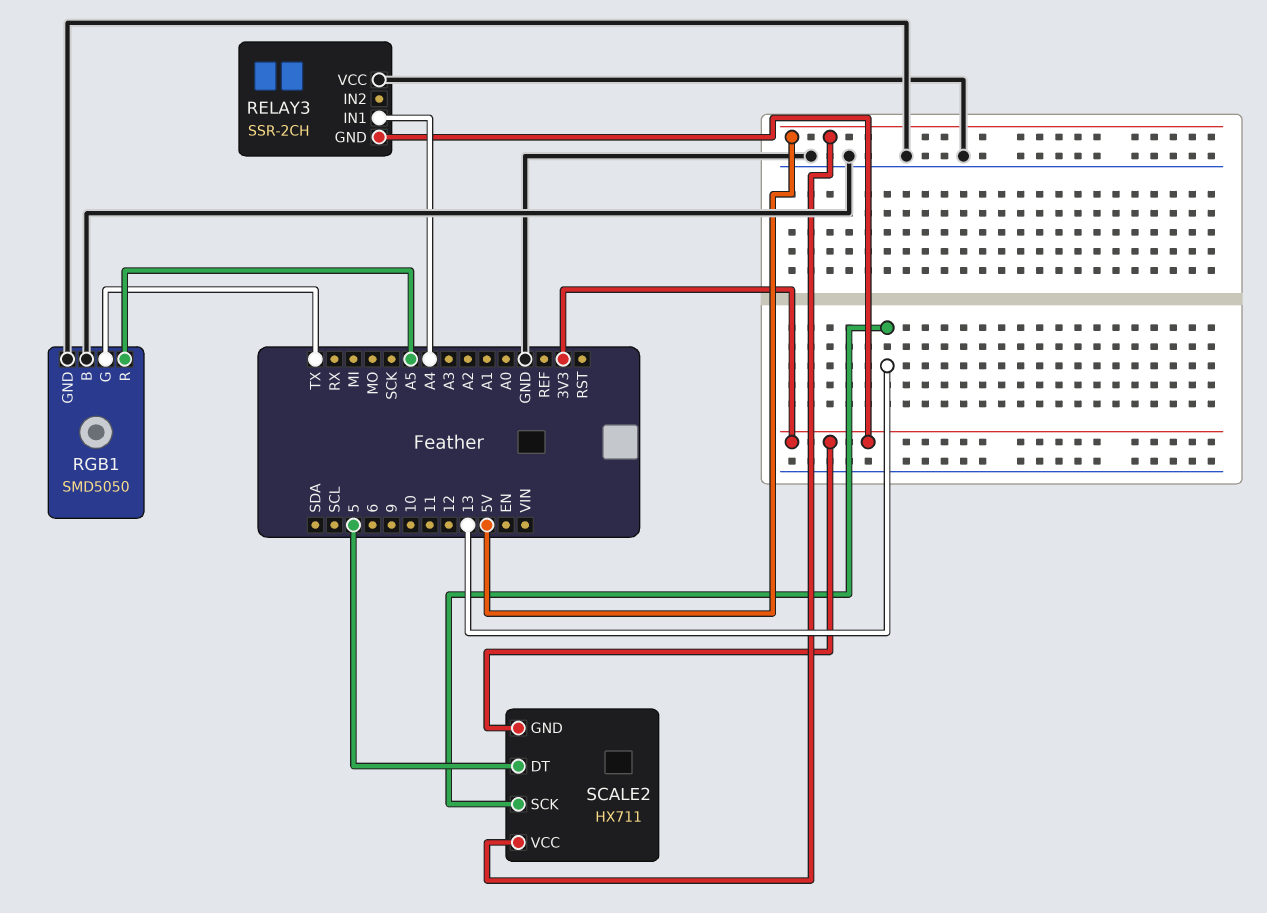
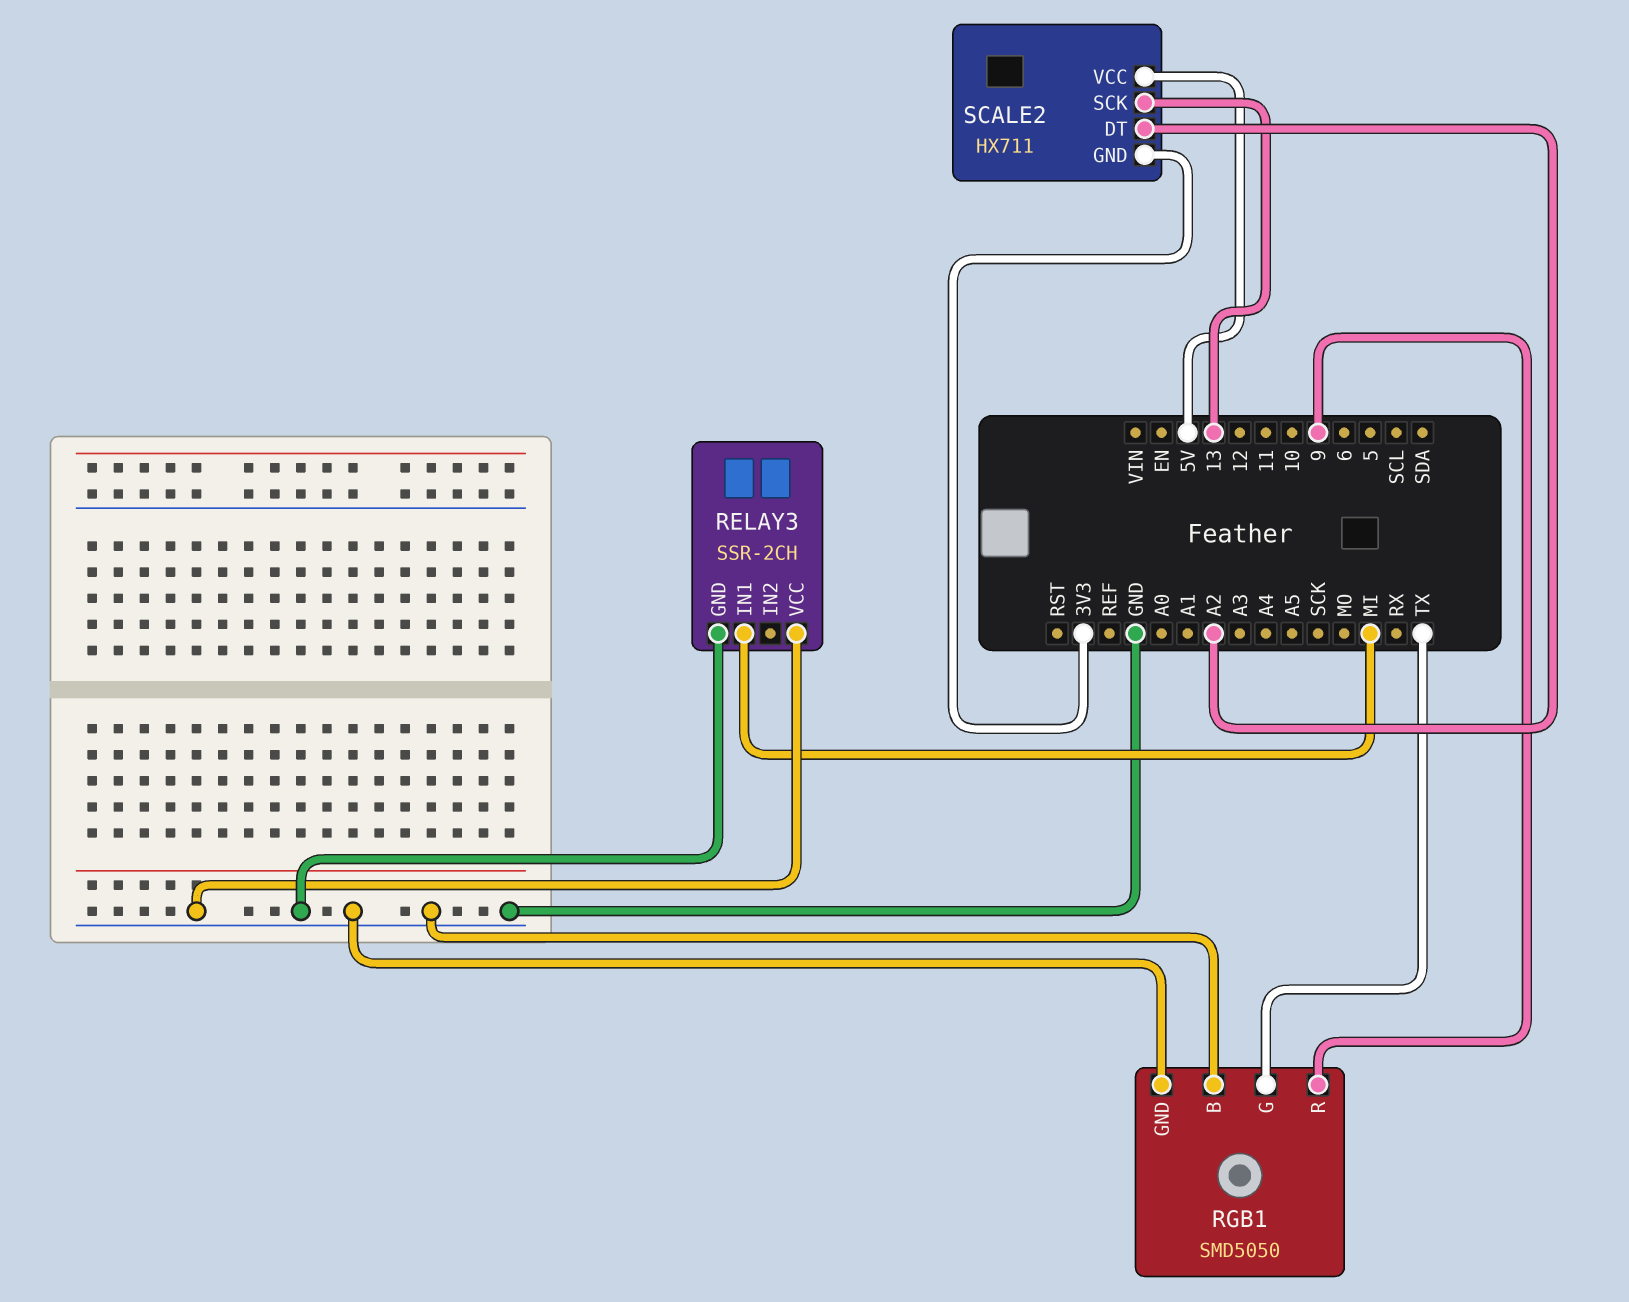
RELAY3 pin GND: 3V3 -> GND
RELAY3 pin IN1: A4 -> MI
RGB1 pin R: A5 -> 9
SCALE2 pin DT: 5 -> A2

